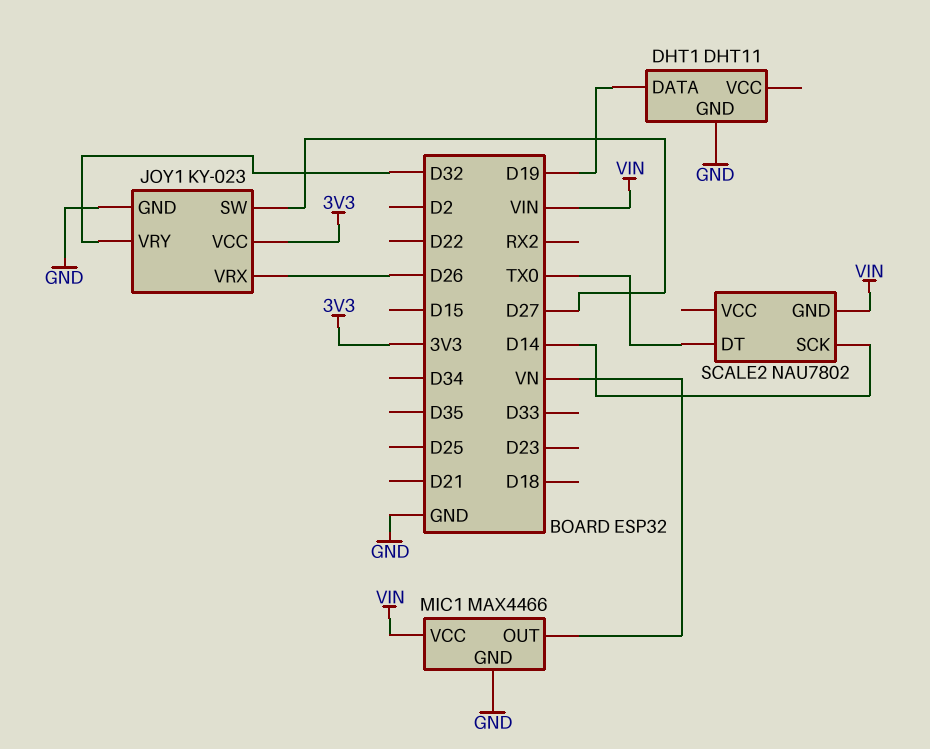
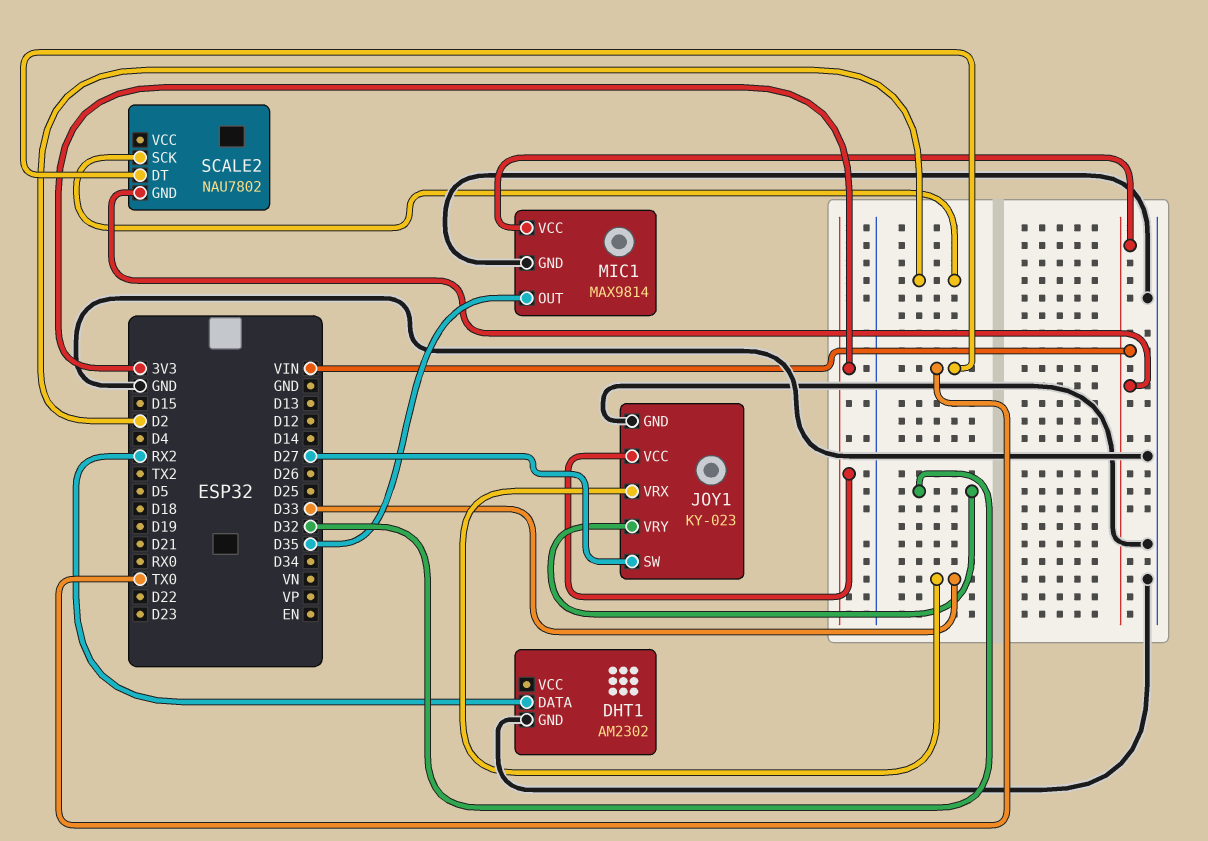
DHT1: DHT11 -> AM2302
DHT1 pin DATA: D19 -> RX2
JOY1 pin VRX: D26 -> D33
MIC1: MAX4466 -> MAX9814
MIC1 pin OUT: VN -> D35
SCALE2 pin SCK: D14 -> D2

